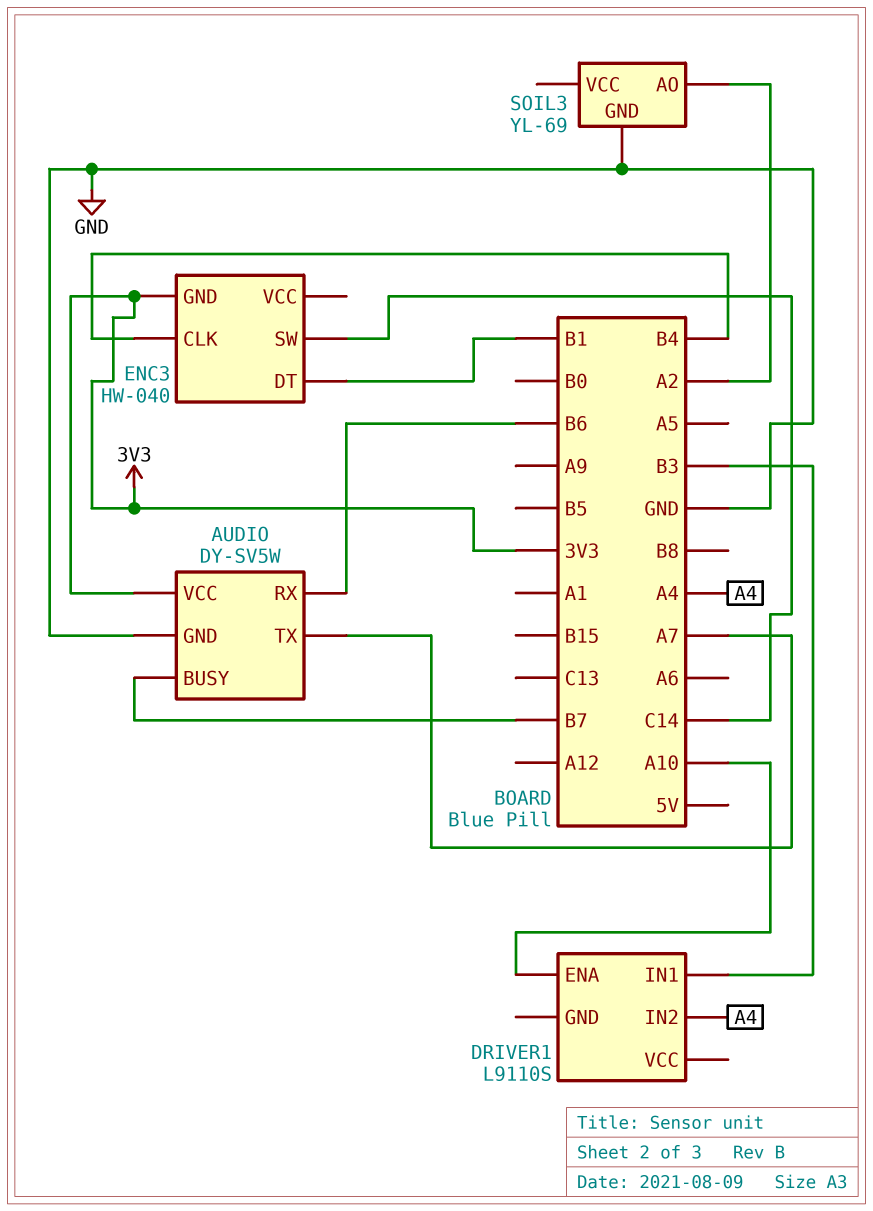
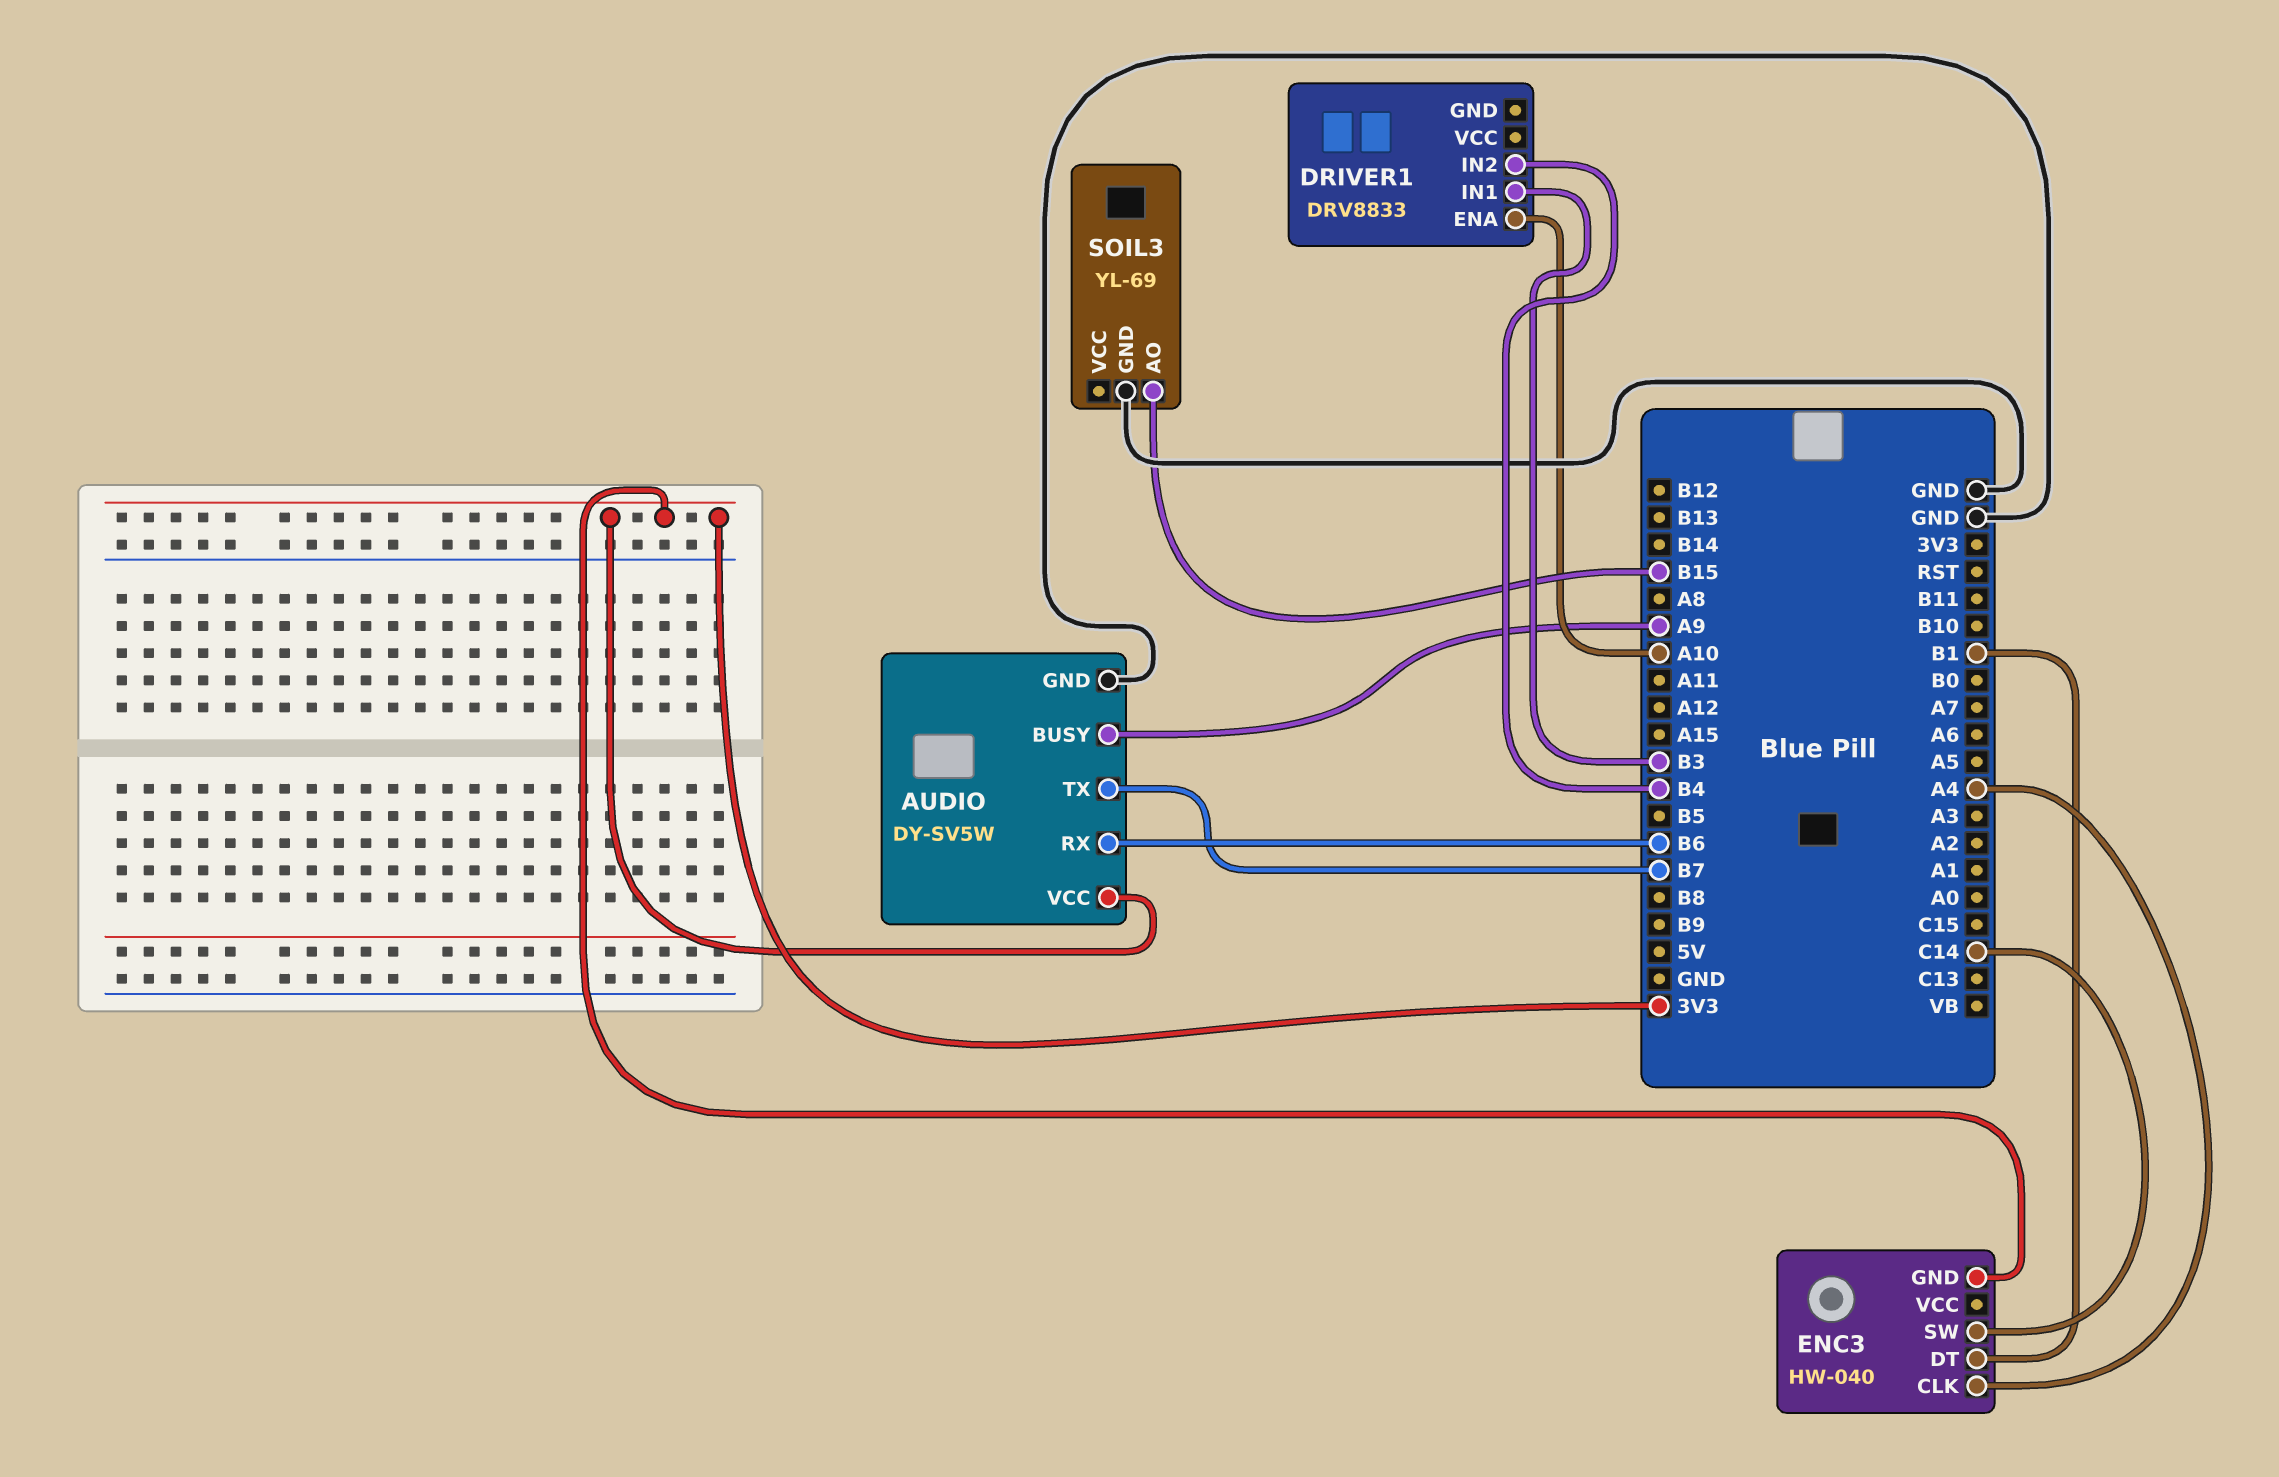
AUDIO pin BUSY: B7 -> A9
AUDIO pin TX: A7 -> B7
DRIVER1: L9110S -> DRV8833
DRIVER1 pin IN2: A4 -> B4
ENC3 pin CLK: B4 -> A4
SOIL3 pin AO: A2 -> B15

